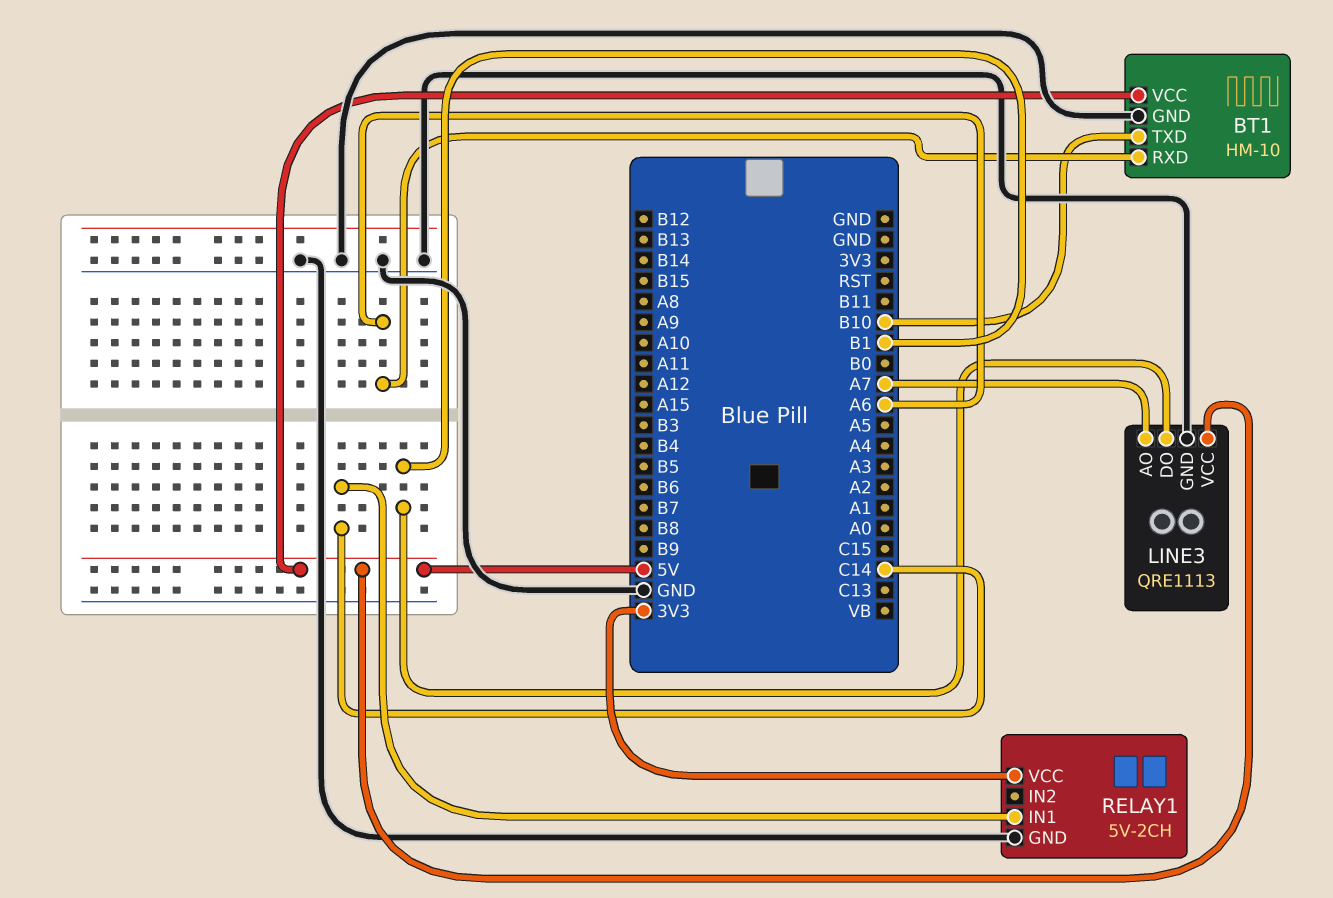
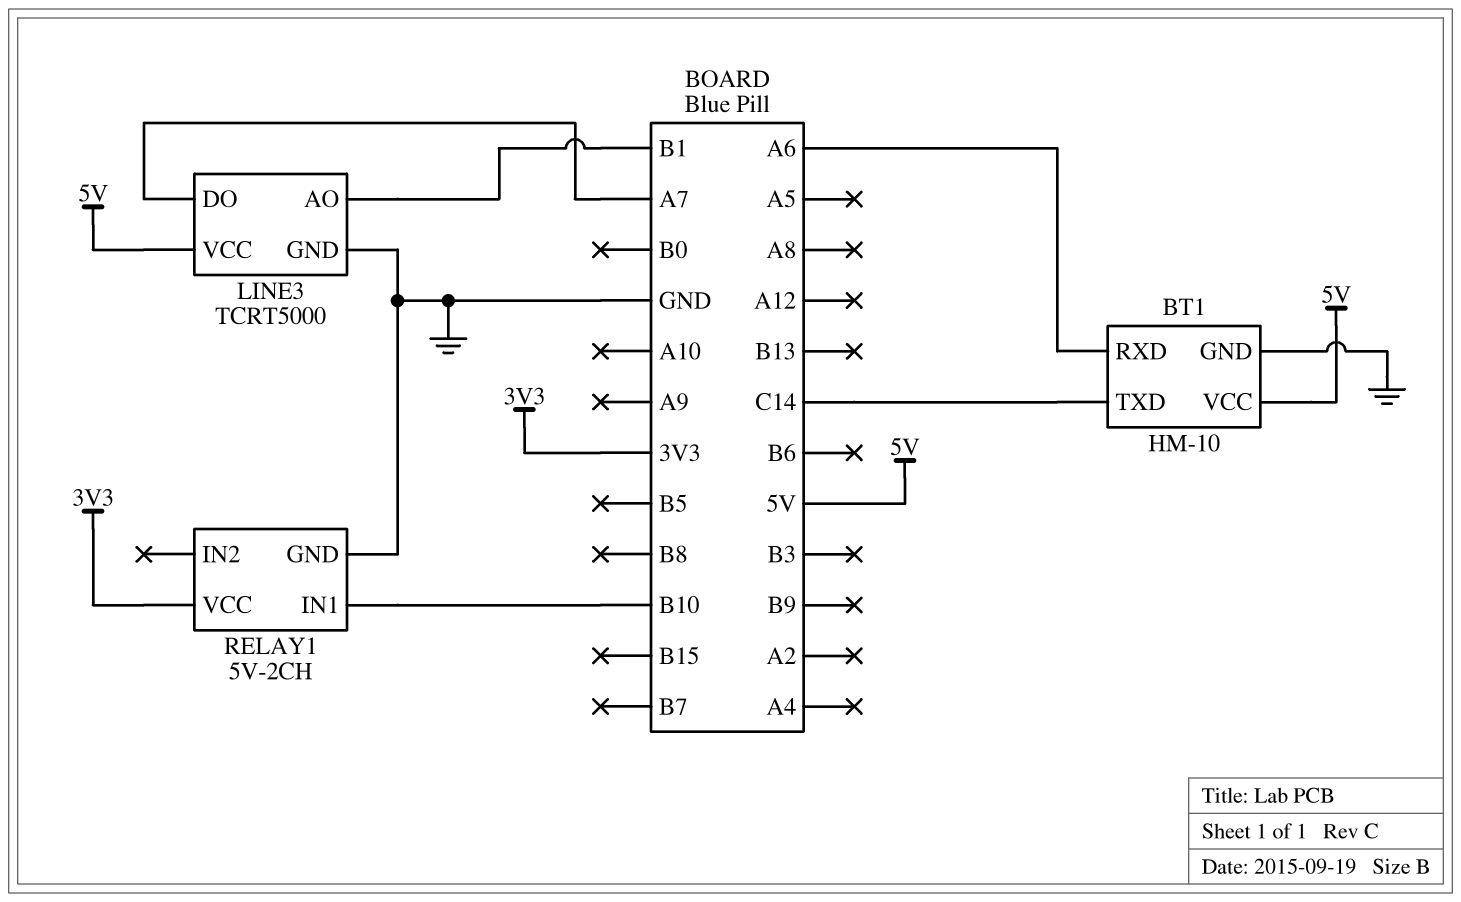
BT1 pin TXD: B10 -> C14
LINE3: QRE1113 -> TCRT5000
LINE3 pin AO: A7 -> B1
LINE3 pin DO: B1 -> A7
RELAY1 pin IN1: C14 -> B10

